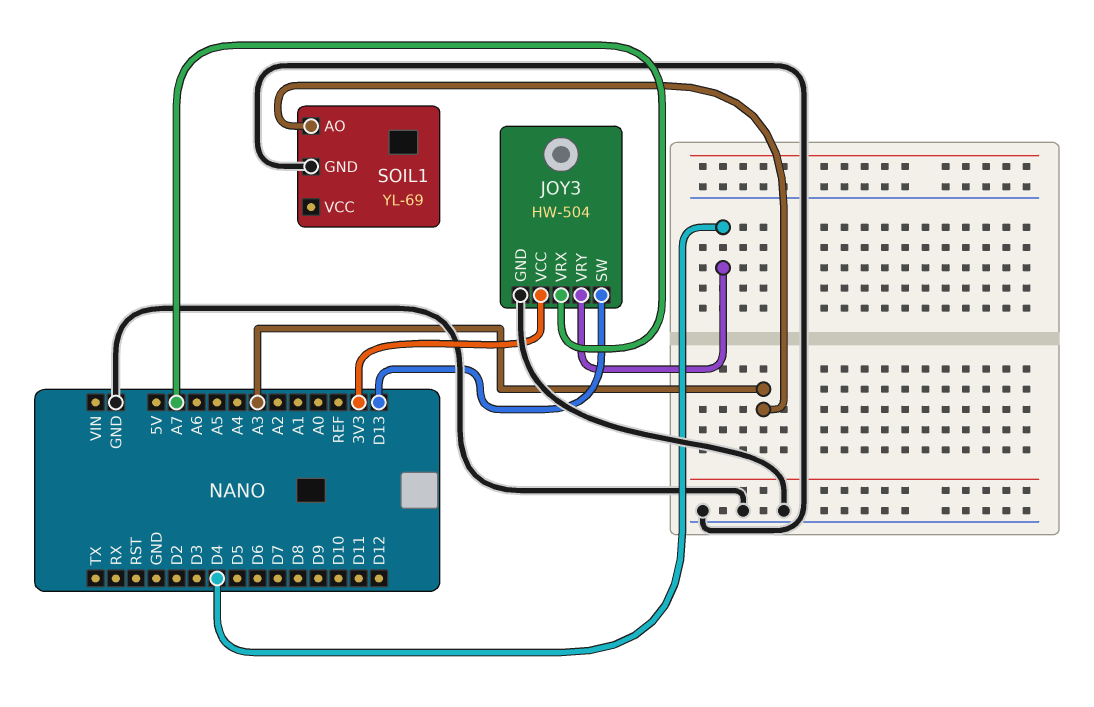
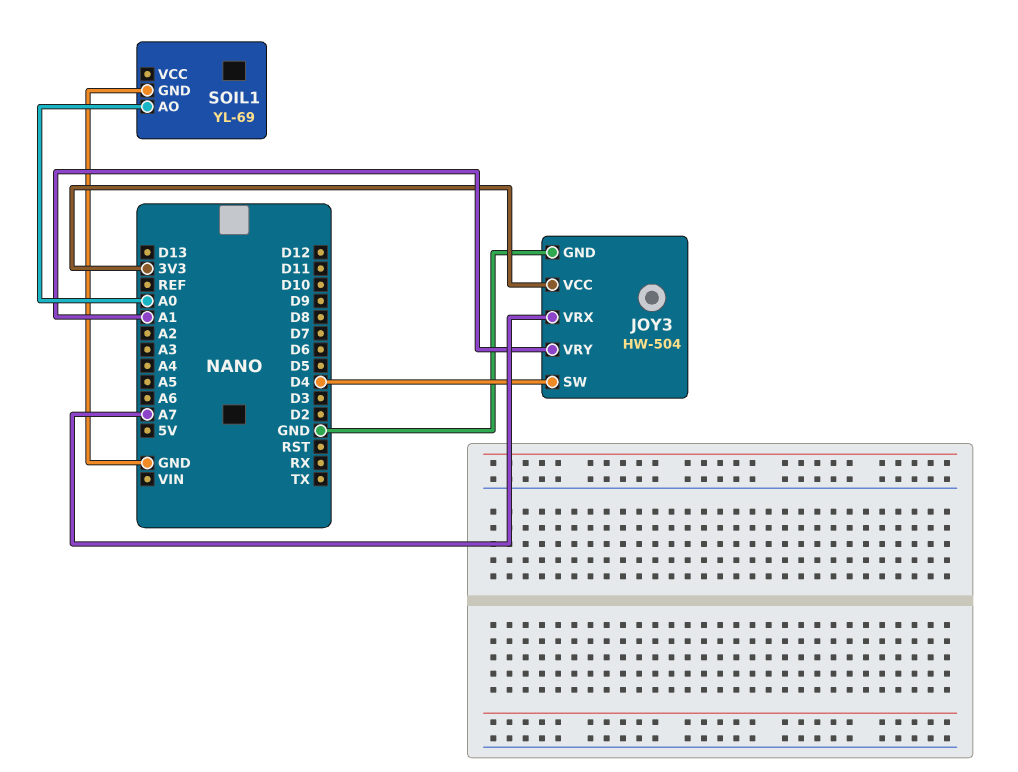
JOY3 pin SW: D13 -> D4
JOY3 pin VRY: D4 -> A1
SOIL1 pin AO: A3 -> A0

